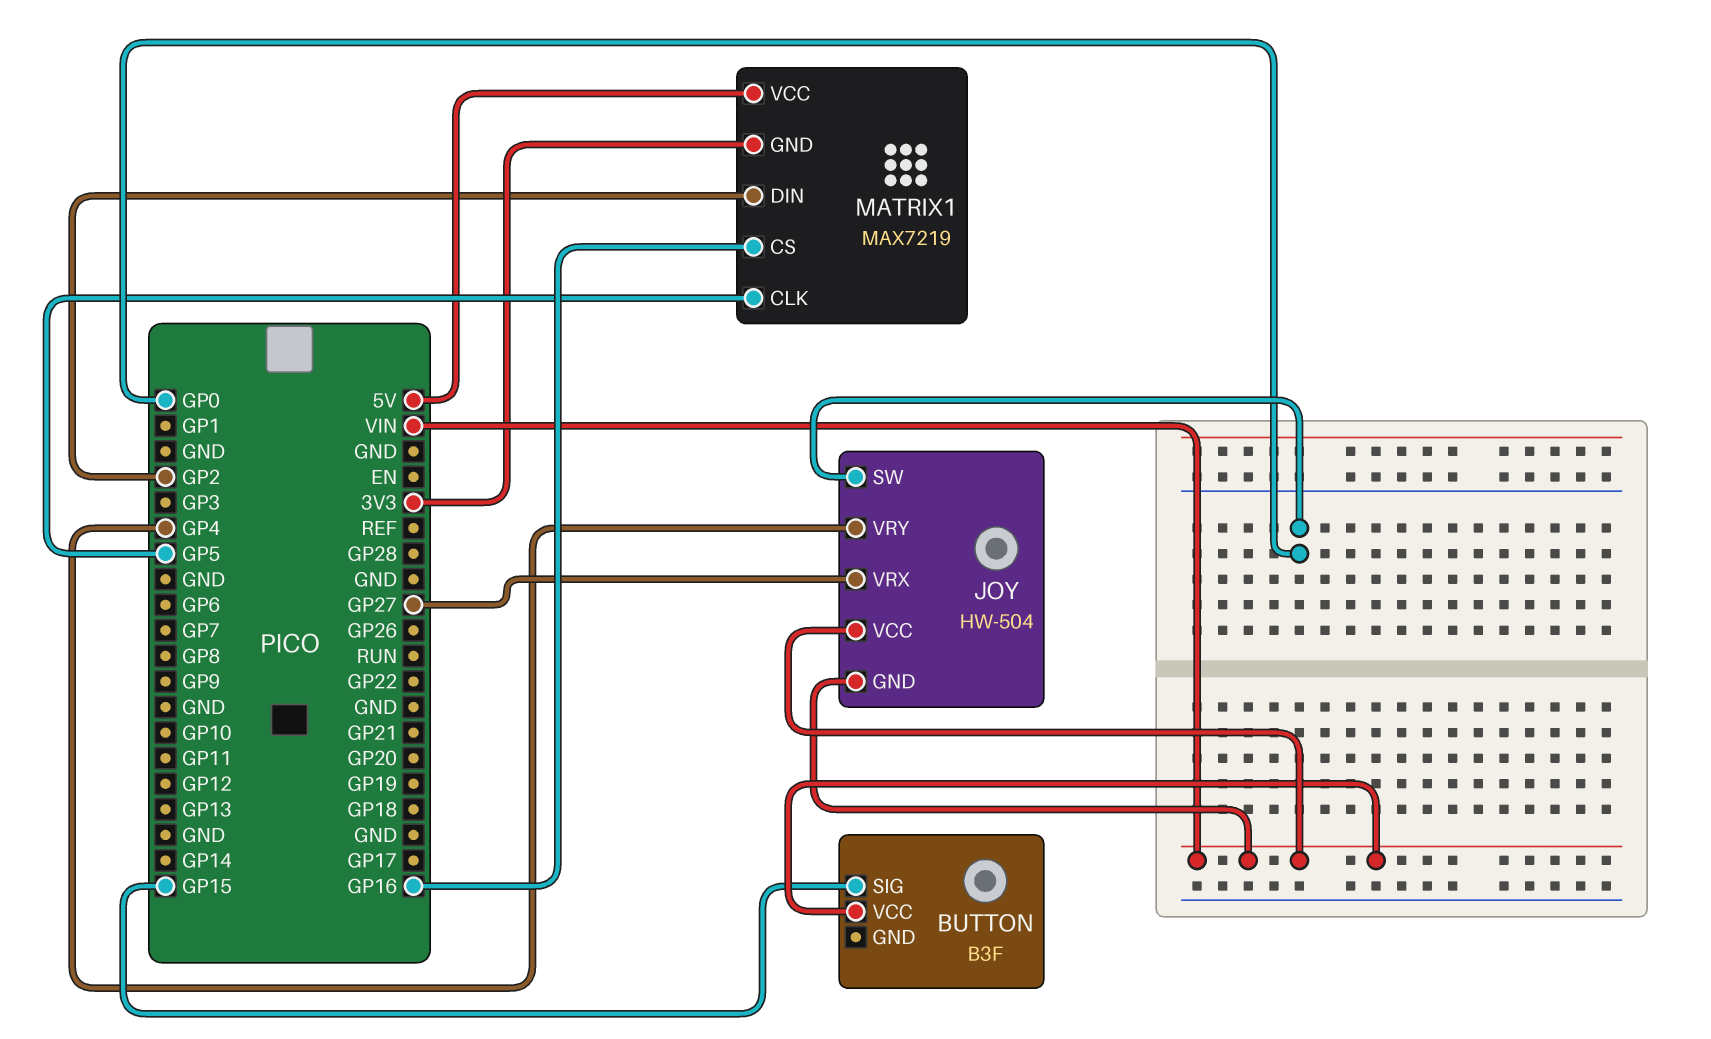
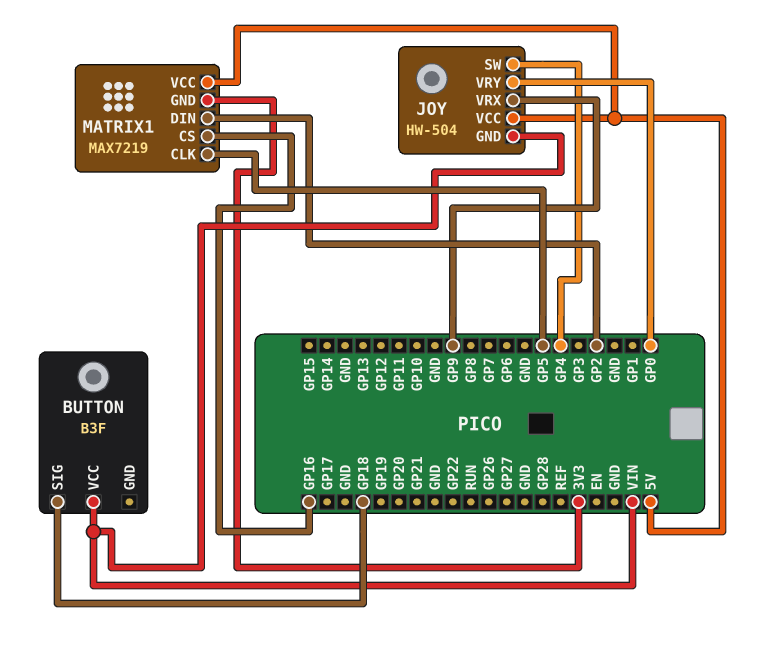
BUTTON pin SIG: GP15 -> GP18
JOY pin SW: GP0 -> GP4
JOY pin VCC: VIN -> 5V
JOY pin VRX: GP27 -> GP9
JOY pin VRY: GP4 -> GP0

